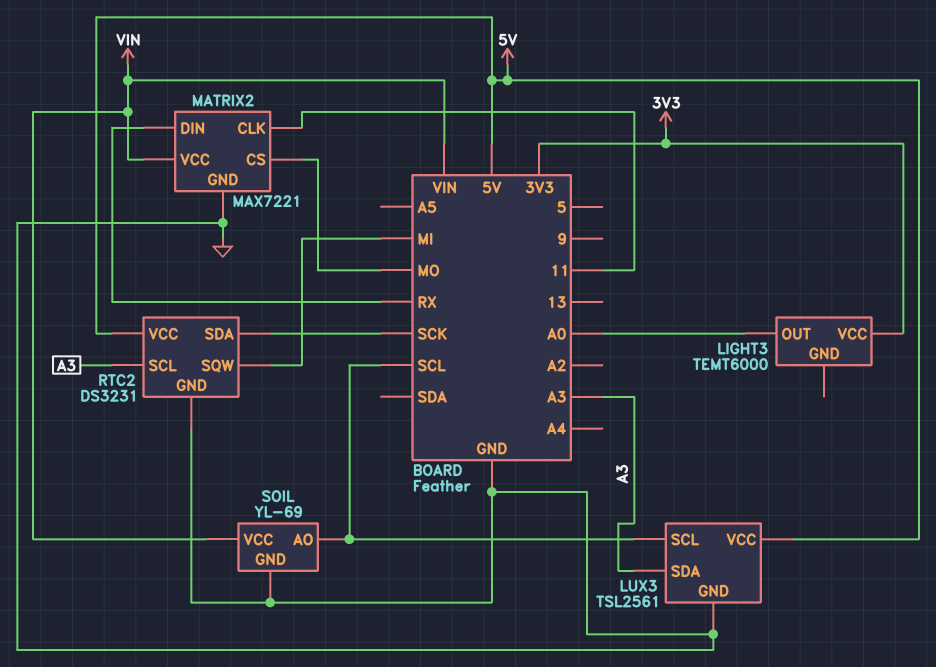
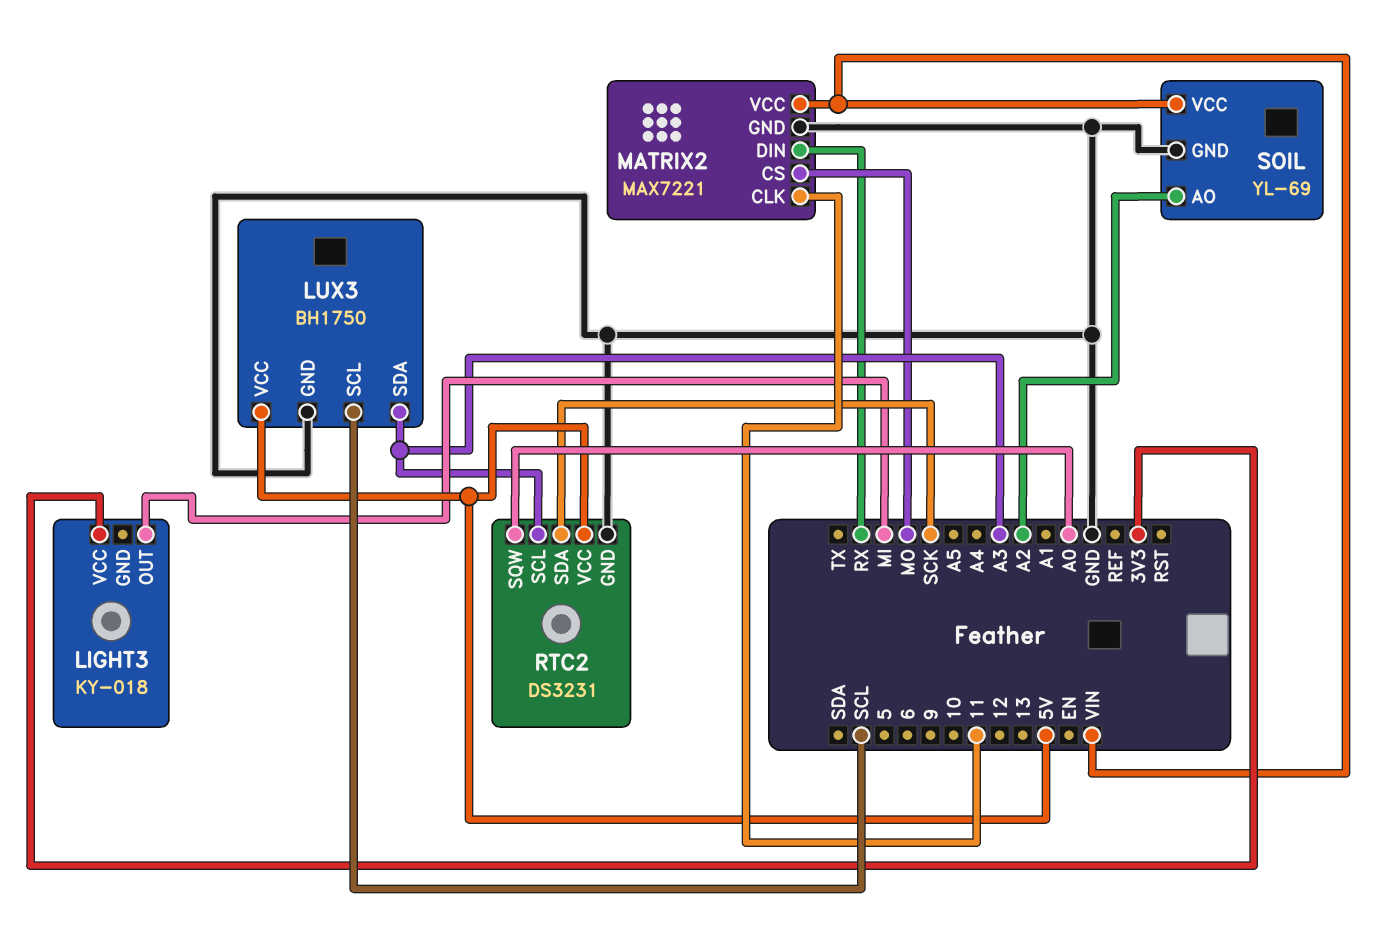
LIGHT3: TEMT6000 -> KY-018
LIGHT3 pin OUT: A0 -> MI
LUX3: TSL2561 -> BH1750
RTC2 pin SQW: MI -> A0
SOIL pin AO: SCL -> A2

